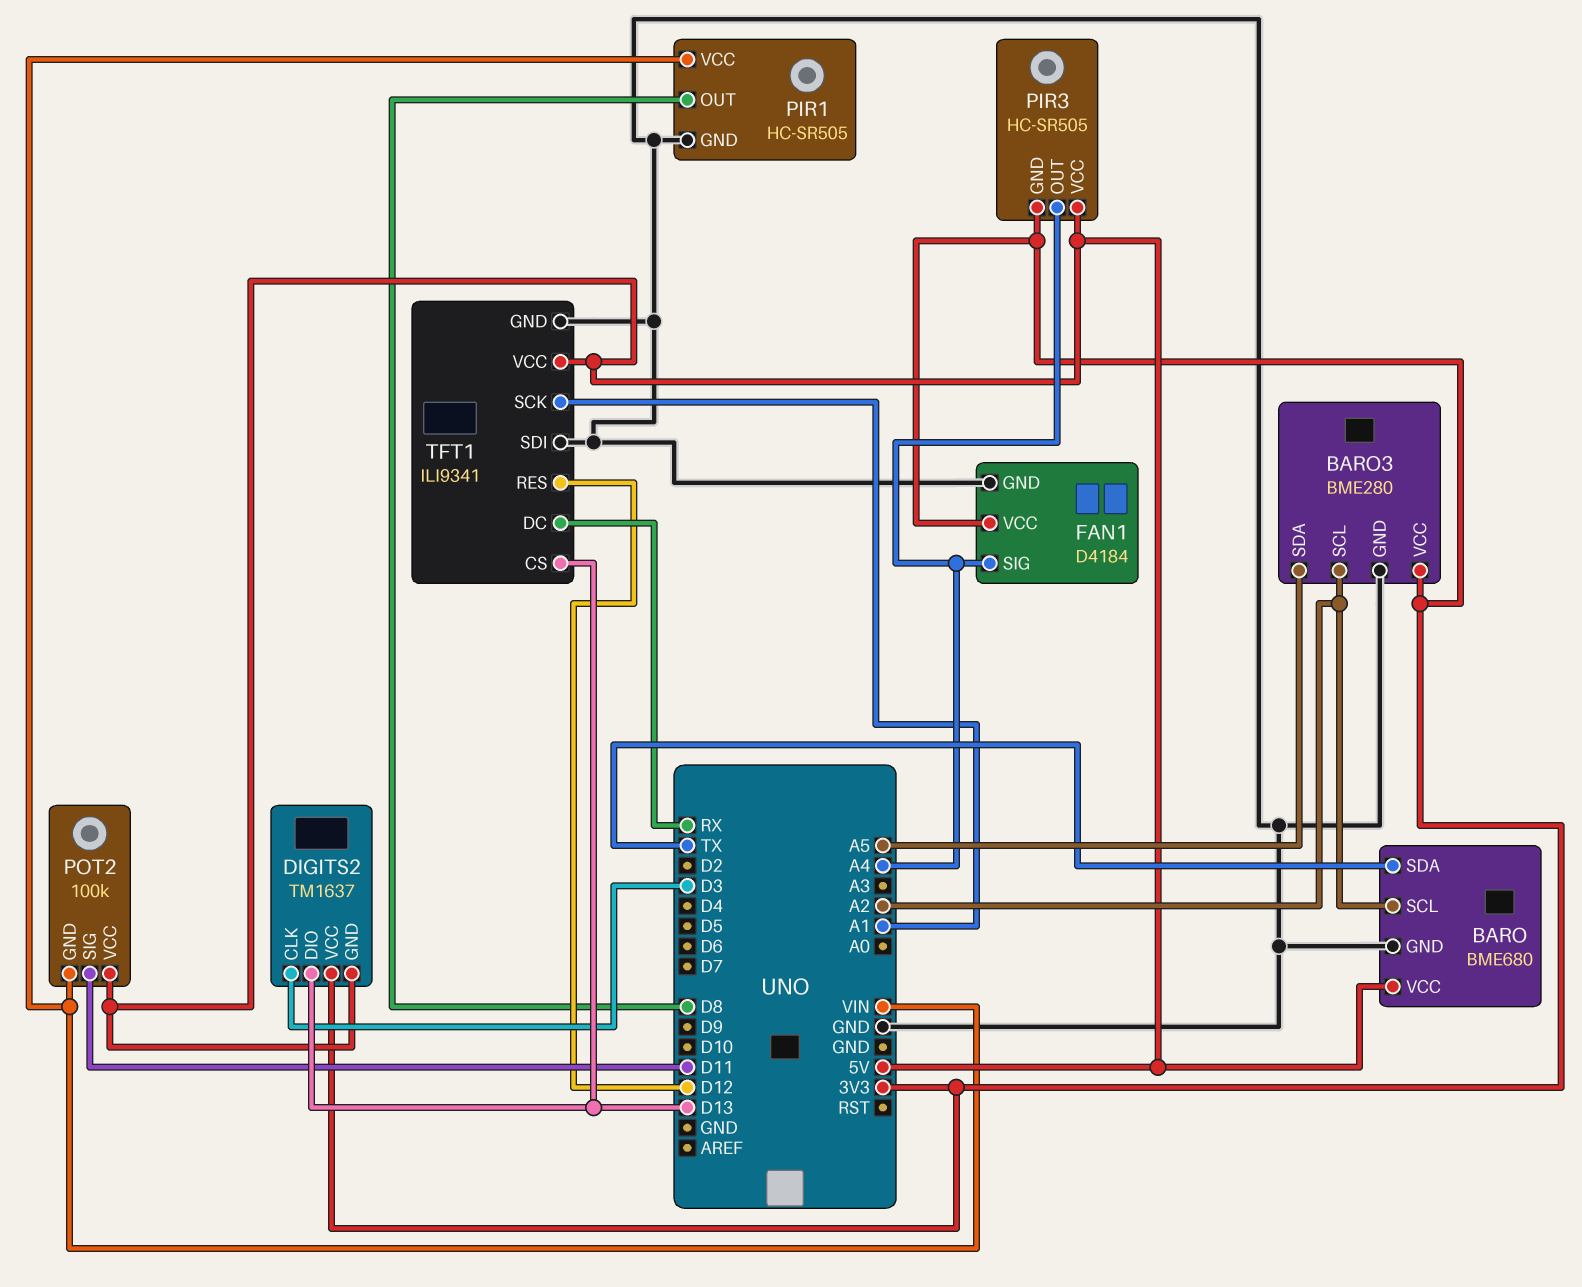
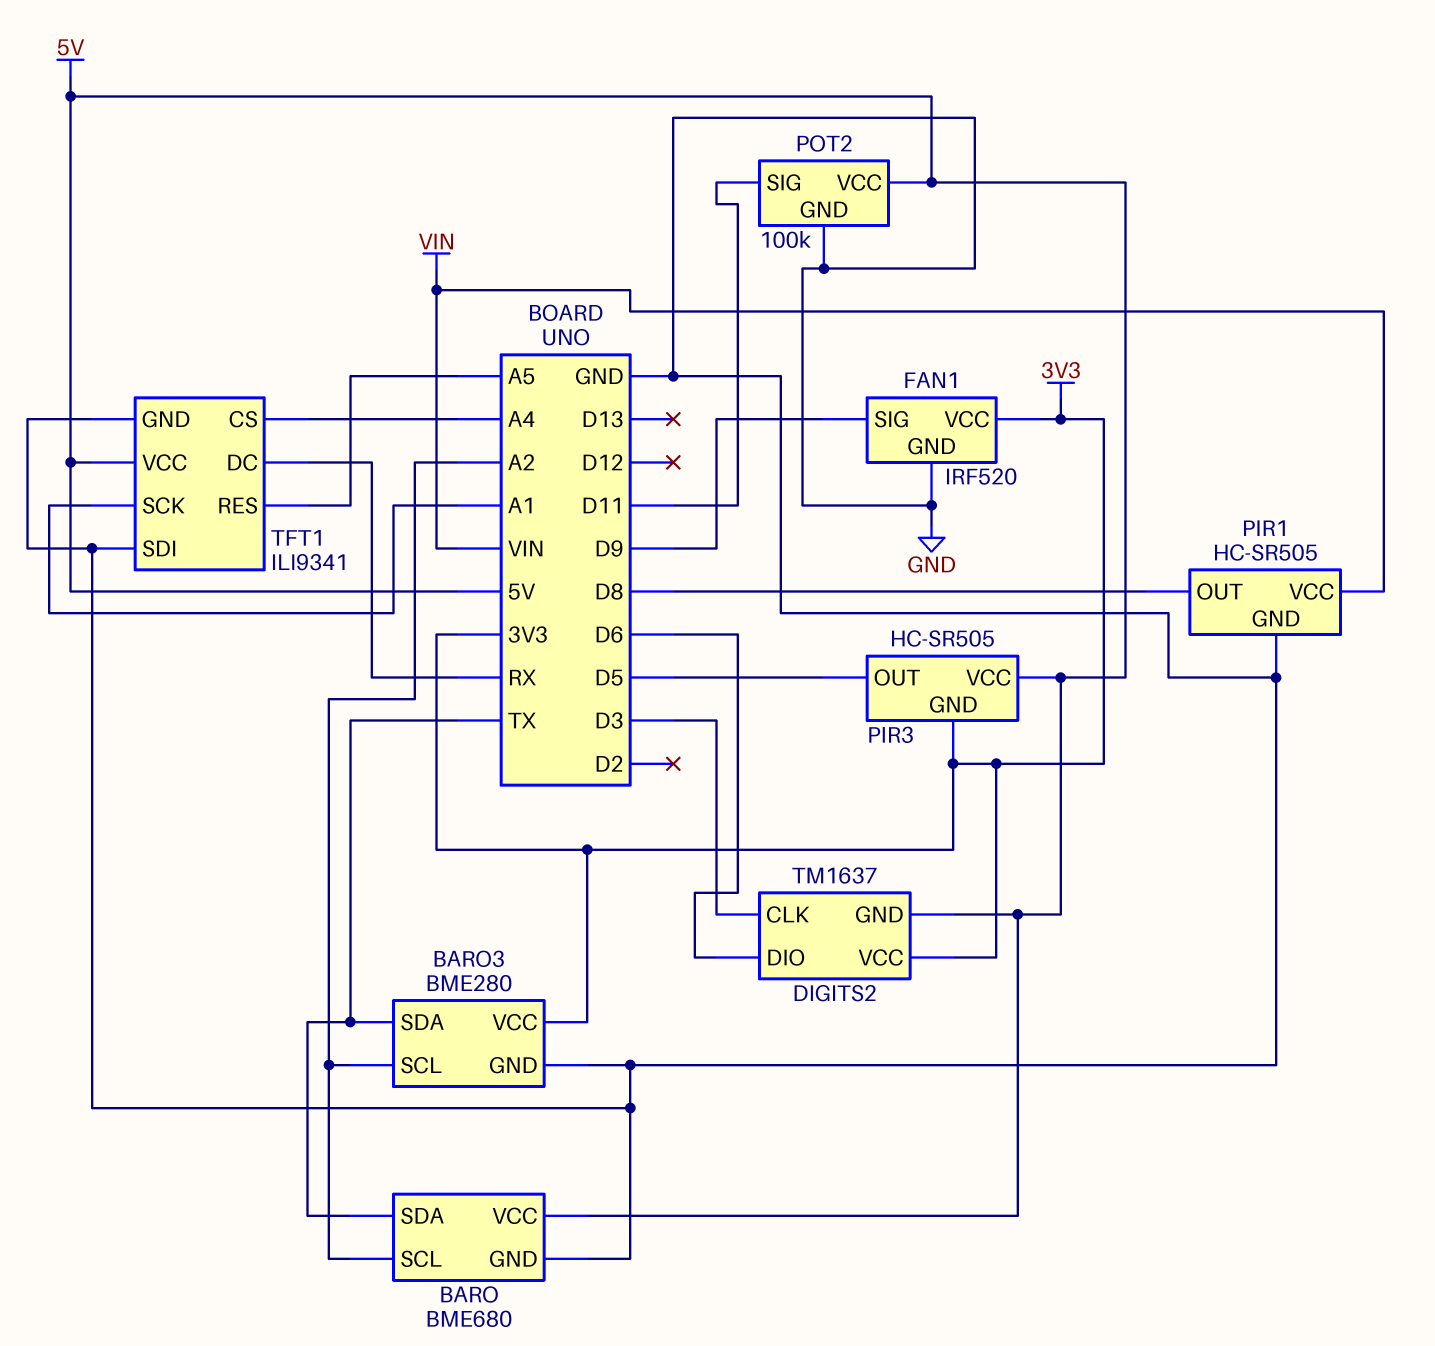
BARO3 pin SDA: A5 -> TX
DIGITS2 pin DIO: D13 -> D6
FAN1: D4184 -> IRF520
FAN1 pin SIG: A4 -> D9
PIR3 pin OUT: A4 -> D5
POT2 pin GND: VIN -> GND
TFT1 pin CS: D13 -> A4
TFT1 pin RES: D12 -> A5

